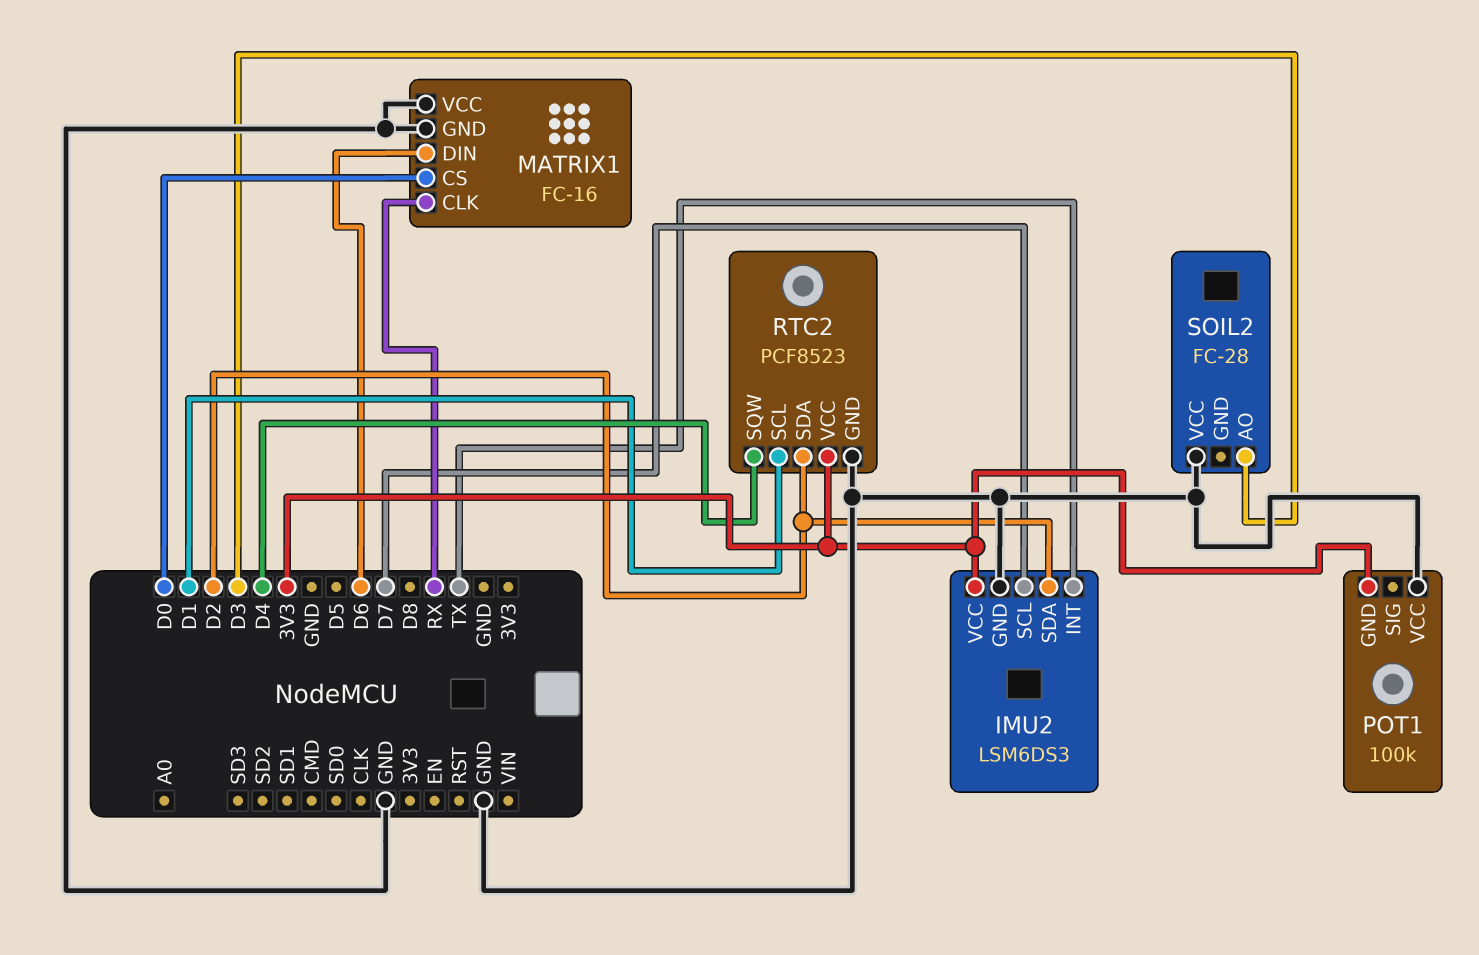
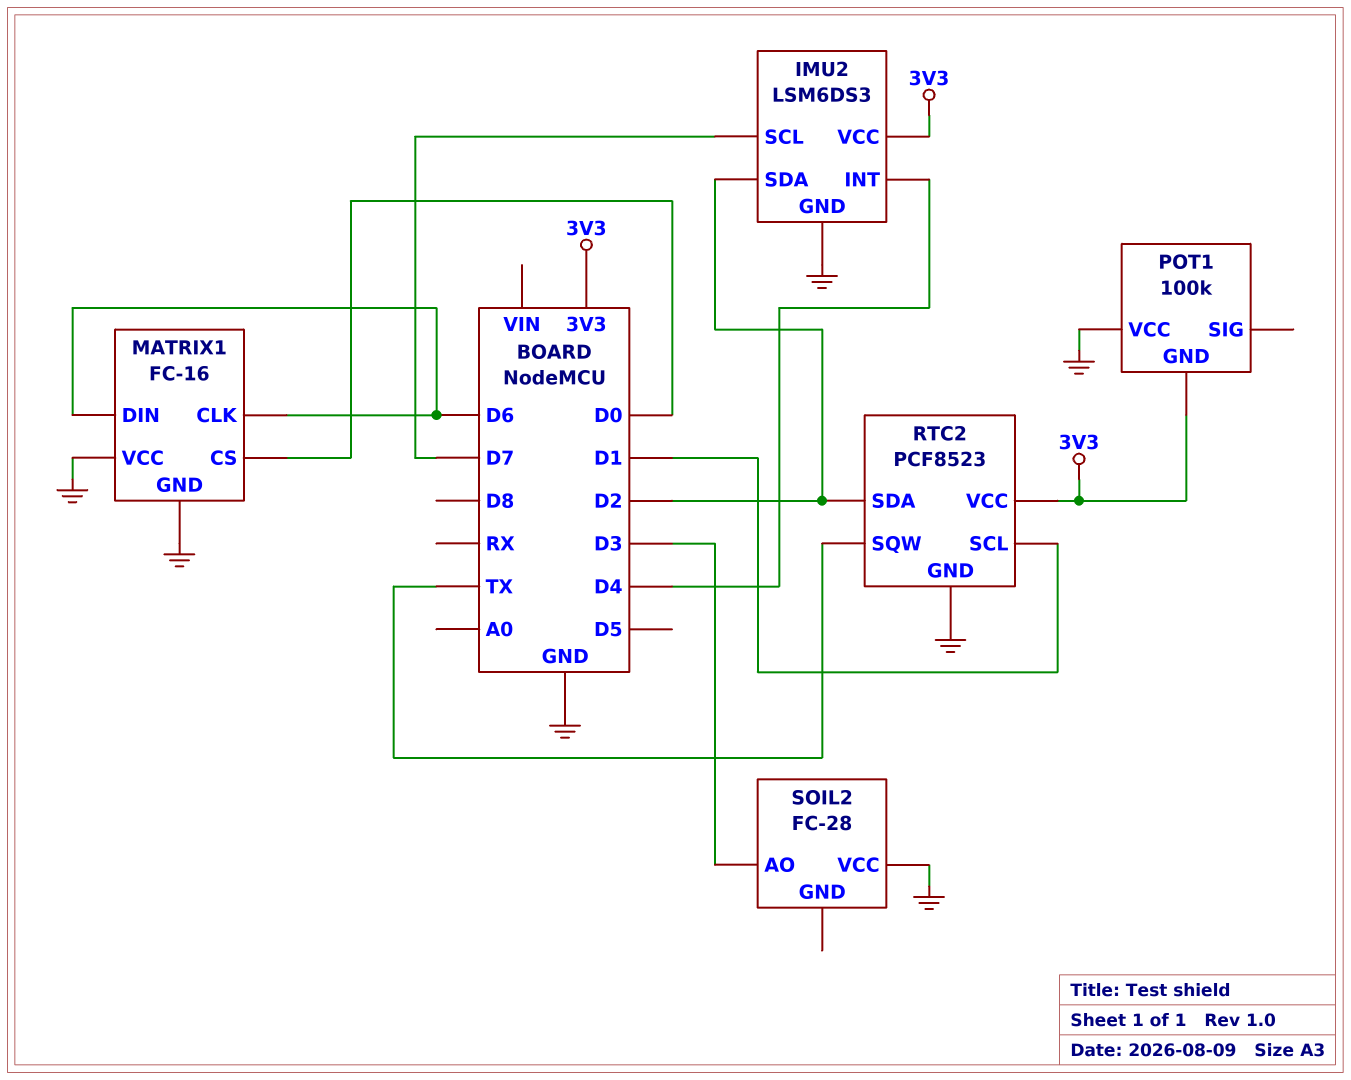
IMU2 pin INT: TX -> D4
MATRIX1 pin CLK: RX -> D6
RTC2 pin SQW: D4 -> TX

